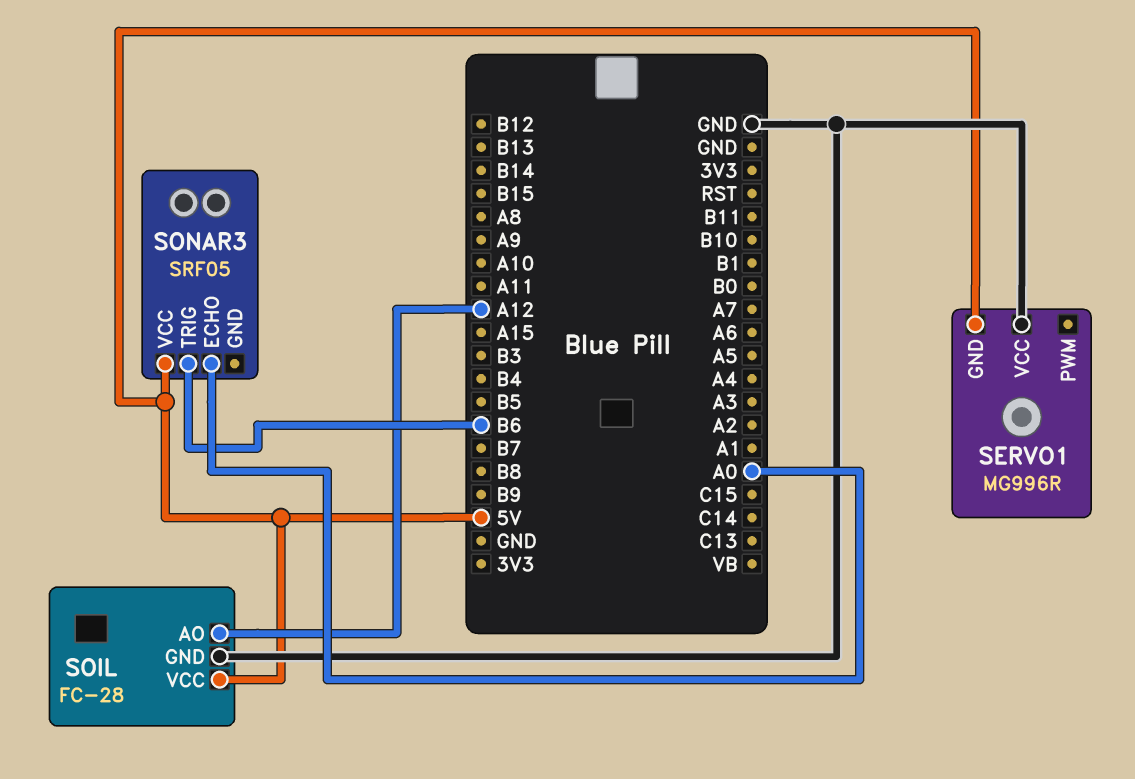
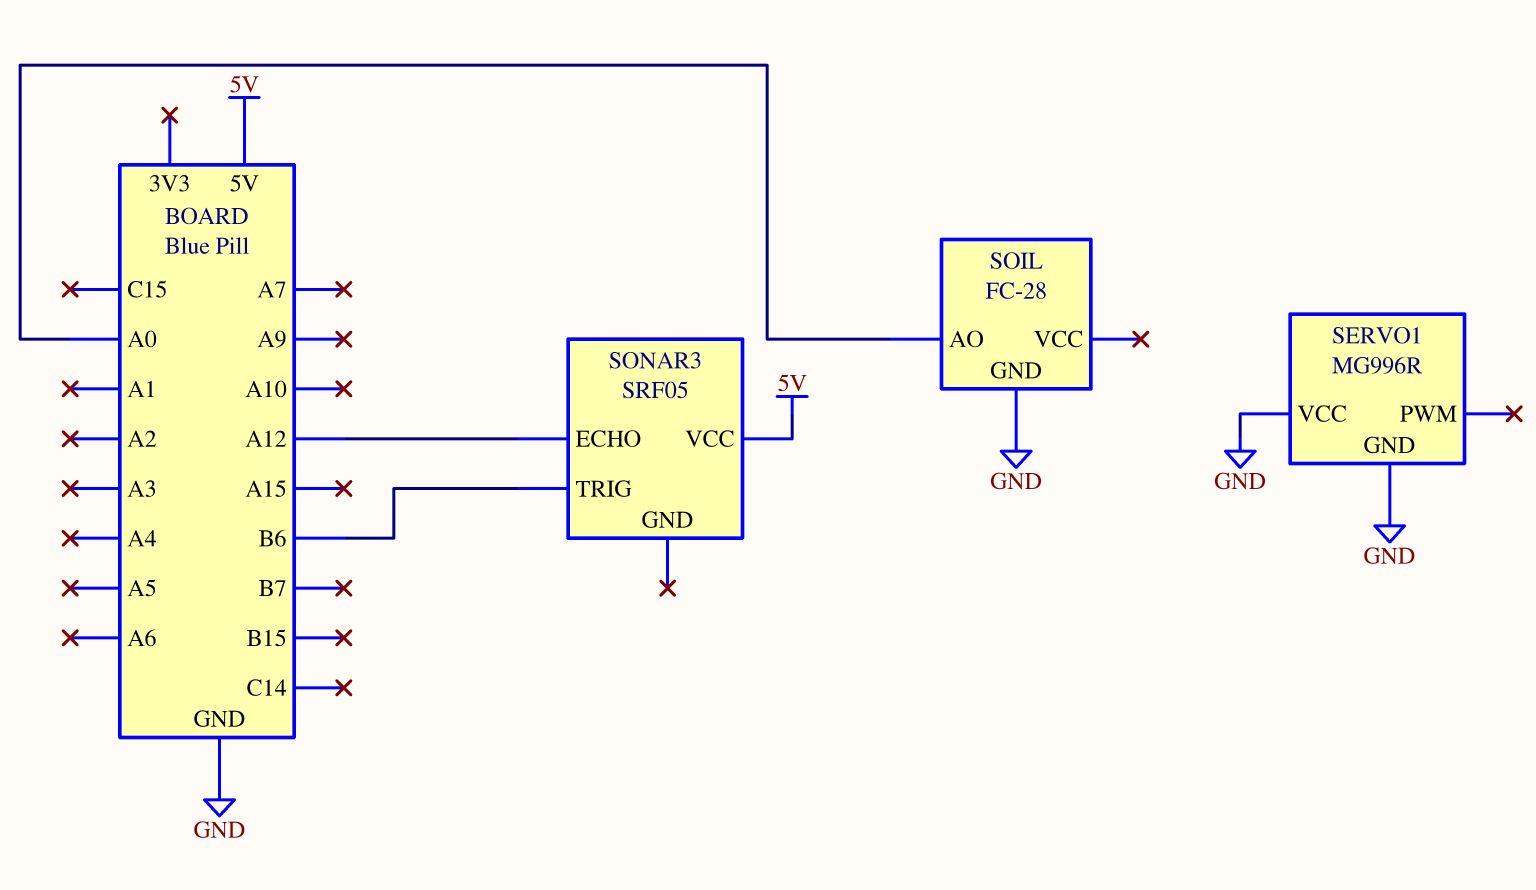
SERVO1 pin GND: 5V -> GND
SOIL pin AO: A12 -> A0
SOIL pin VCC: 5V -> none
SONAR3 pin ECHO: A0 -> A12

